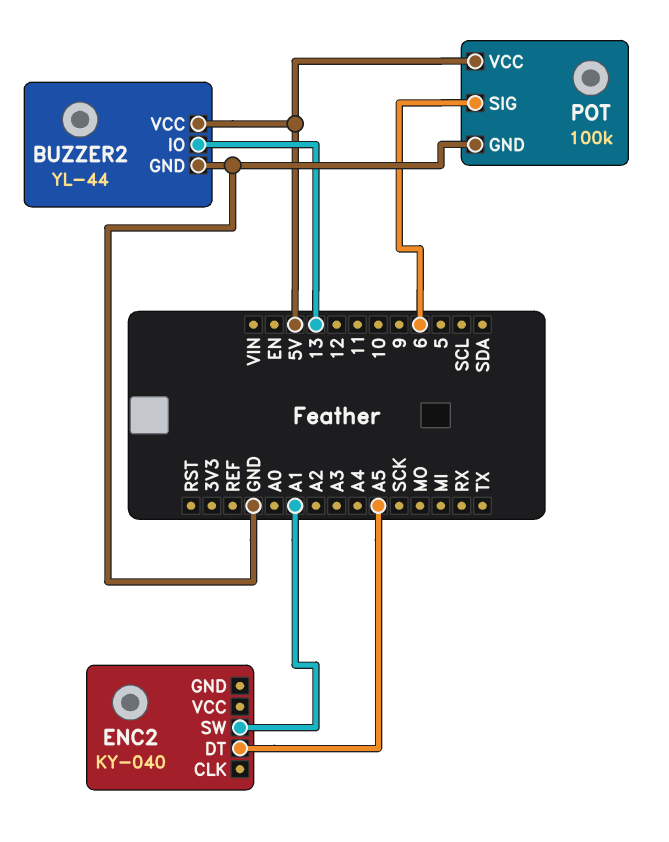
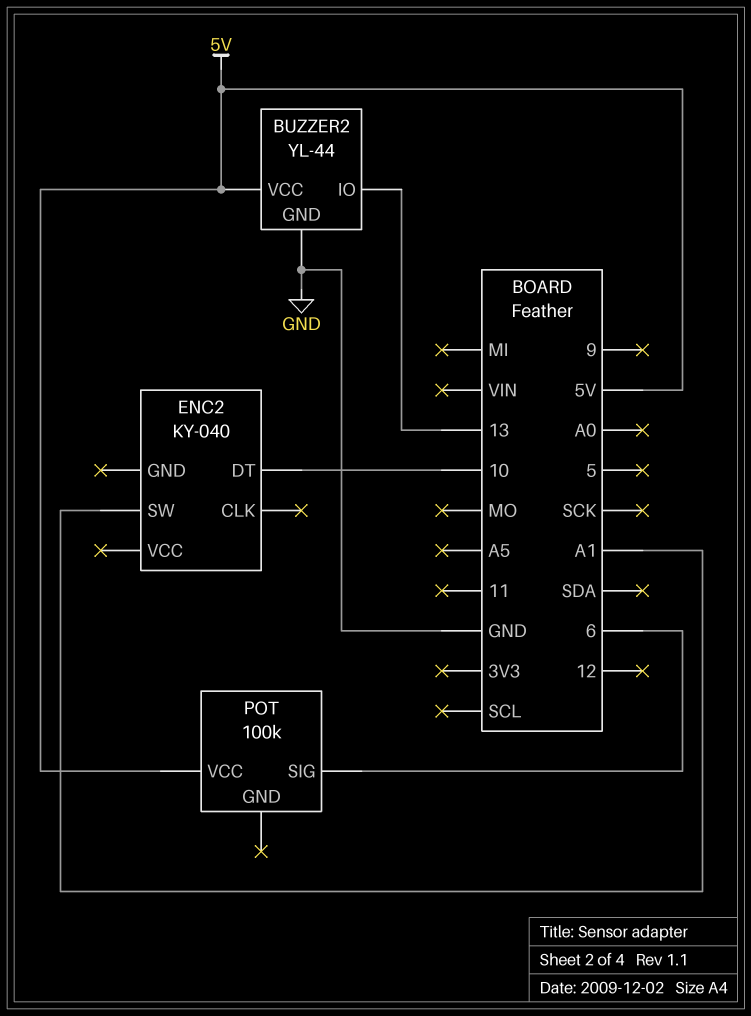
ENC2 pin DT: A5 -> 10
POT pin GND: GND -> none

